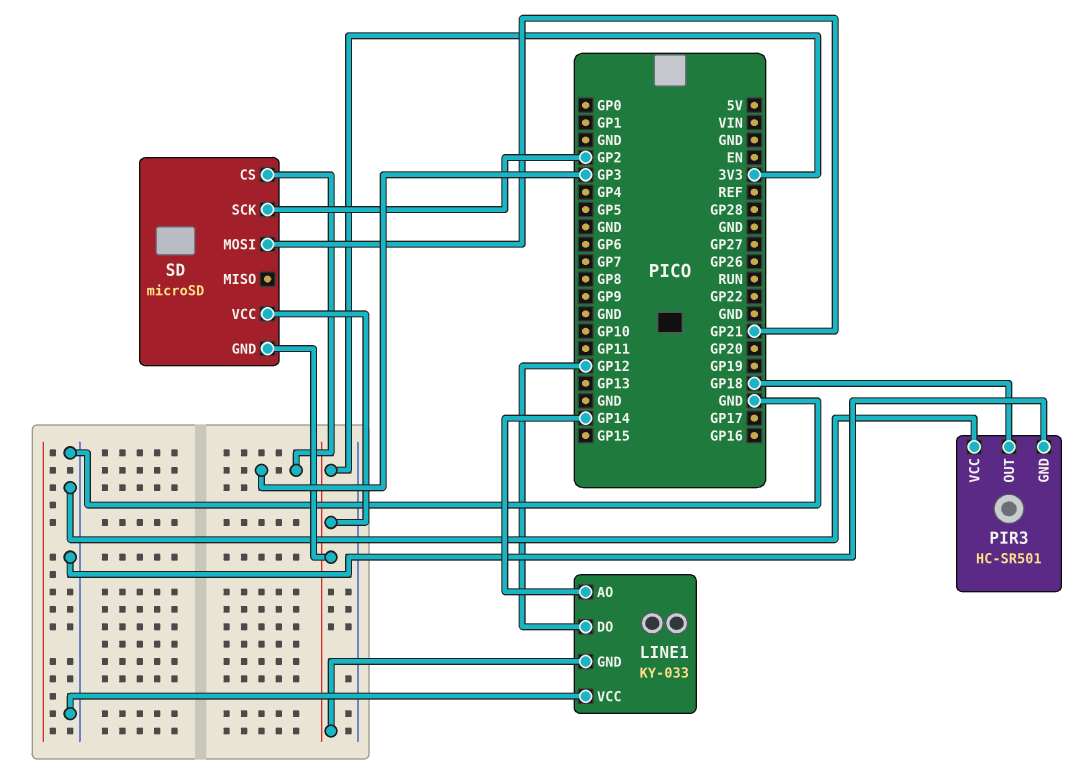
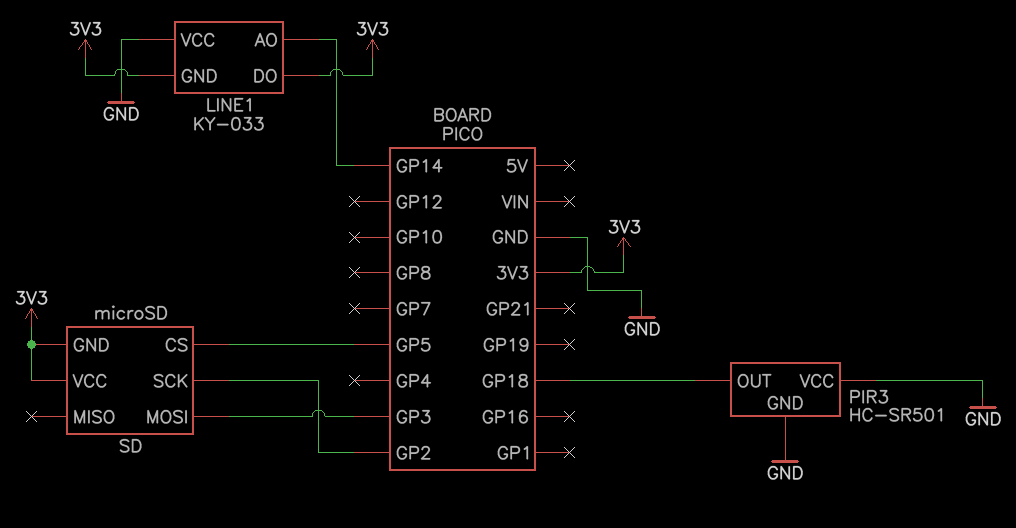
LINE1 pin DO: GP12 -> 3V3
SD pin CS: GP3 -> GP5
SD pin MOSI: GP21 -> GP3

